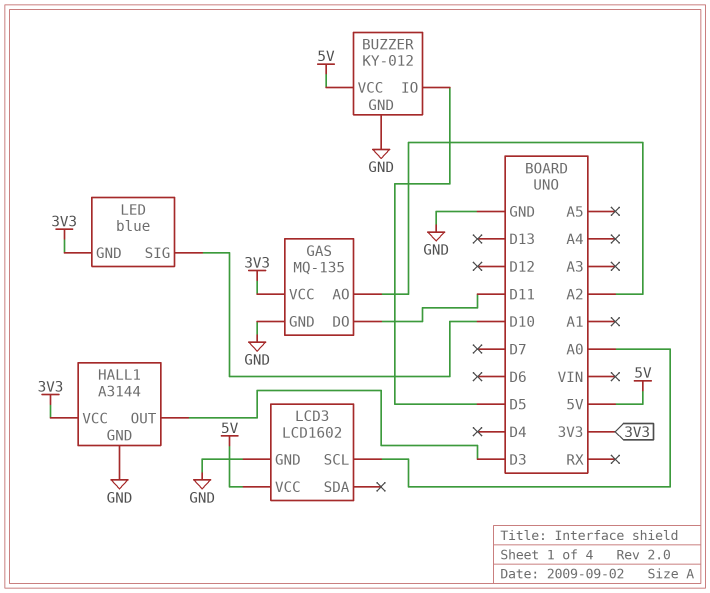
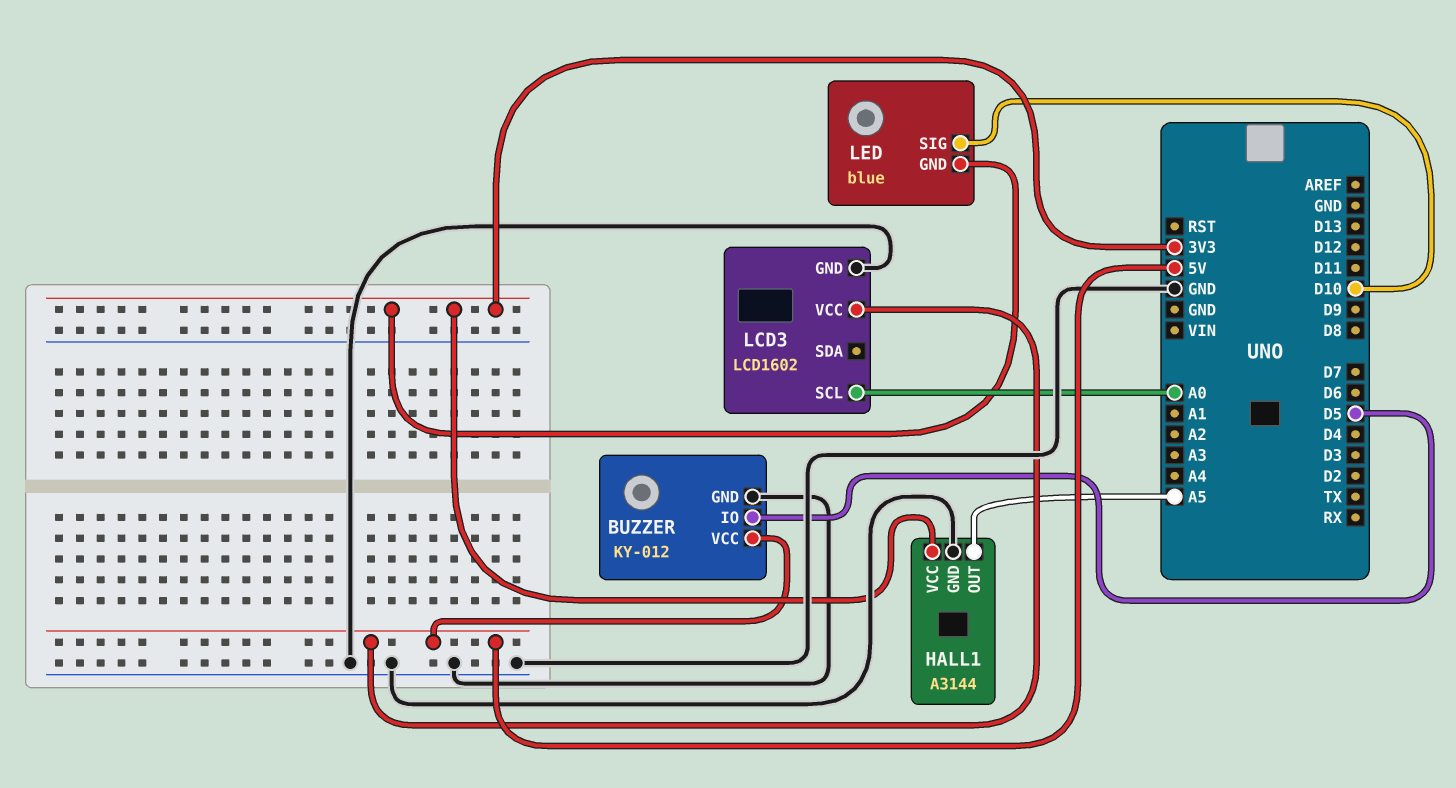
GAS: MQ-135 -> none
GAS pin AO: A2 -> none
GAS pin DO: D11 -> none
GAS pin GND: GND -> none
GAS pin VCC: 3V3 -> none
HALL1 pin OUT: D3 -> A5

